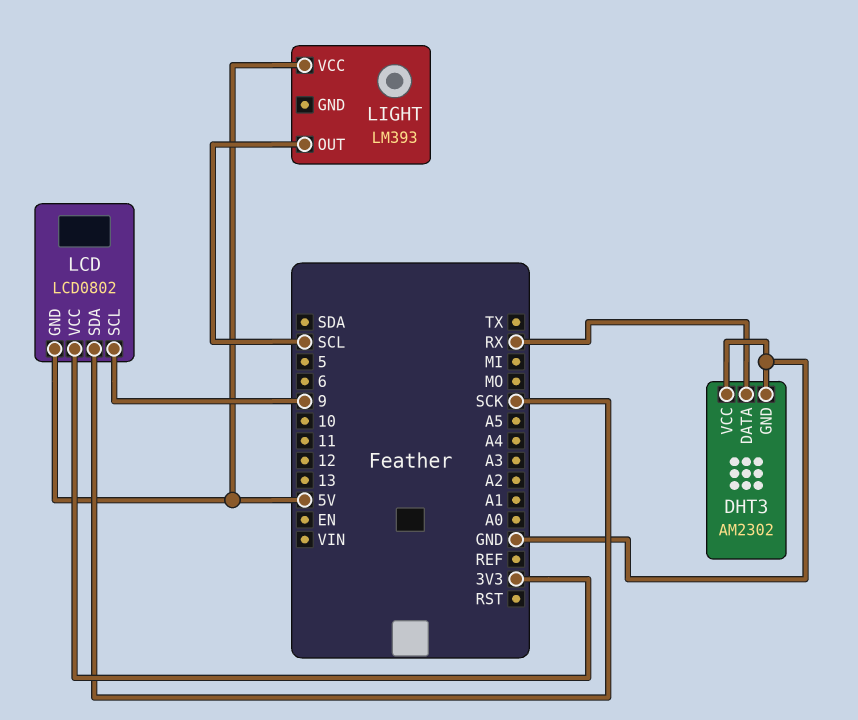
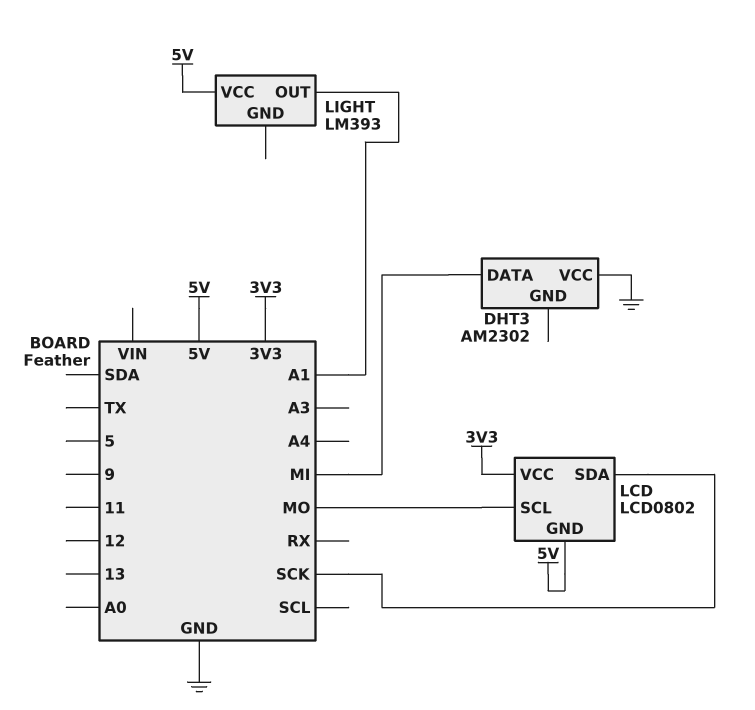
DHT3 pin DATA: RX -> MI
DHT3 pin GND: GND -> none
LCD pin SCL: 9 -> MO
LIGHT pin OUT: SCL -> A1

